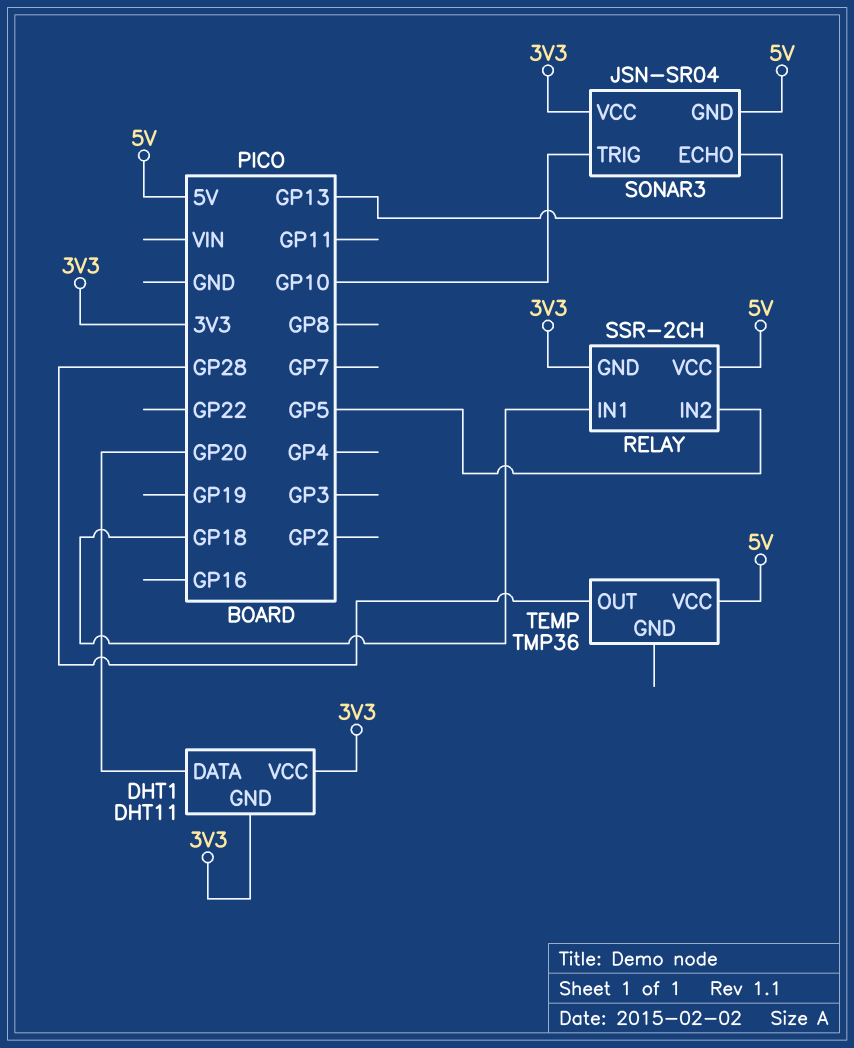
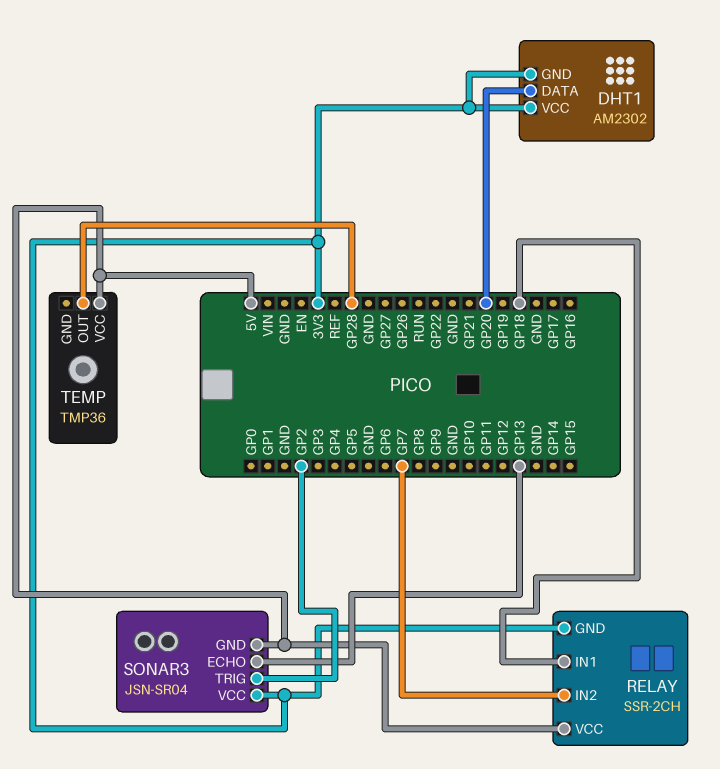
DHT1: DHT11 -> AM2302
RELAY pin IN2: GP5 -> GP7
SONAR3 pin TRIG: GP10 -> GP2

